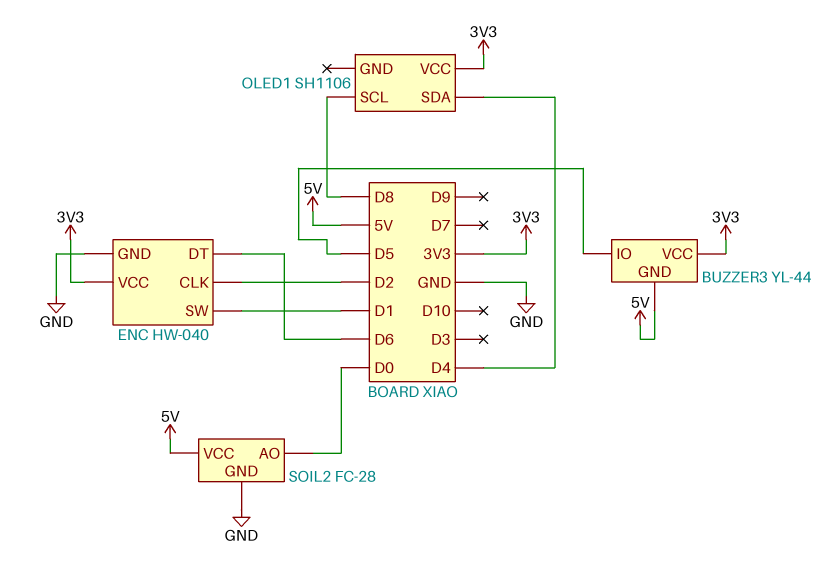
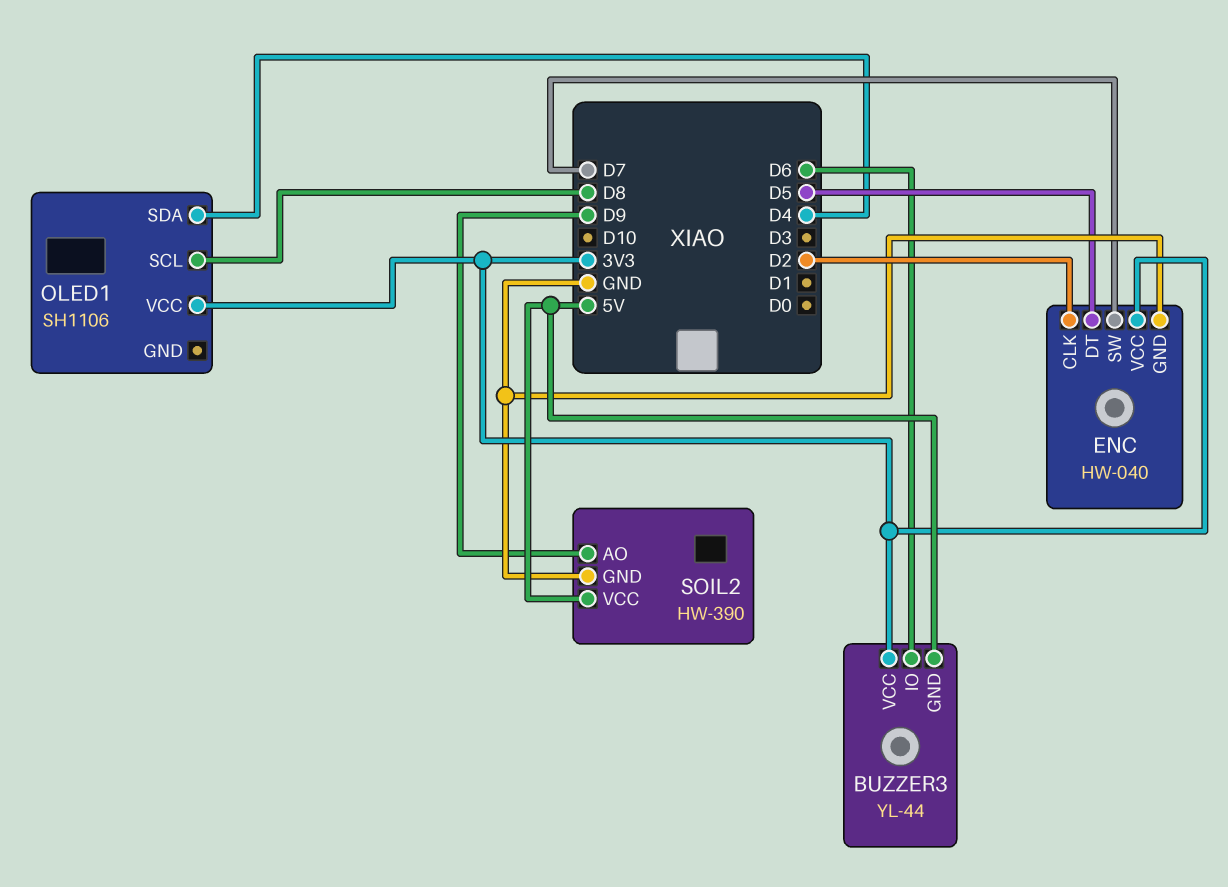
BUZZER3 pin IO: D5 -> D6
ENC pin DT: D6 -> D5
ENC pin SW: D1 -> D7
SOIL2: FC-28 -> HW-390
SOIL2 pin AO: D0 -> D9

